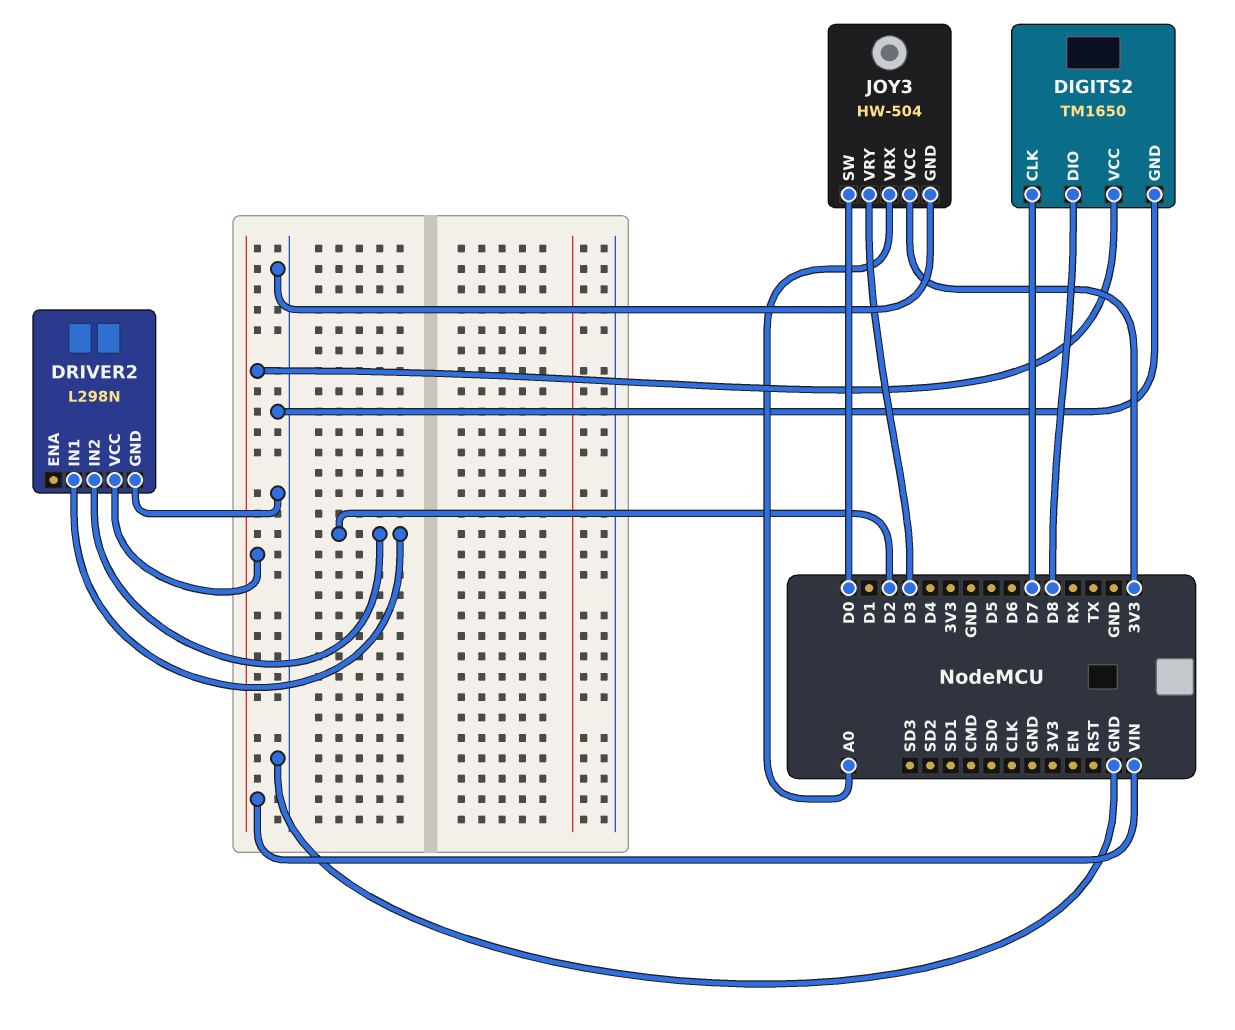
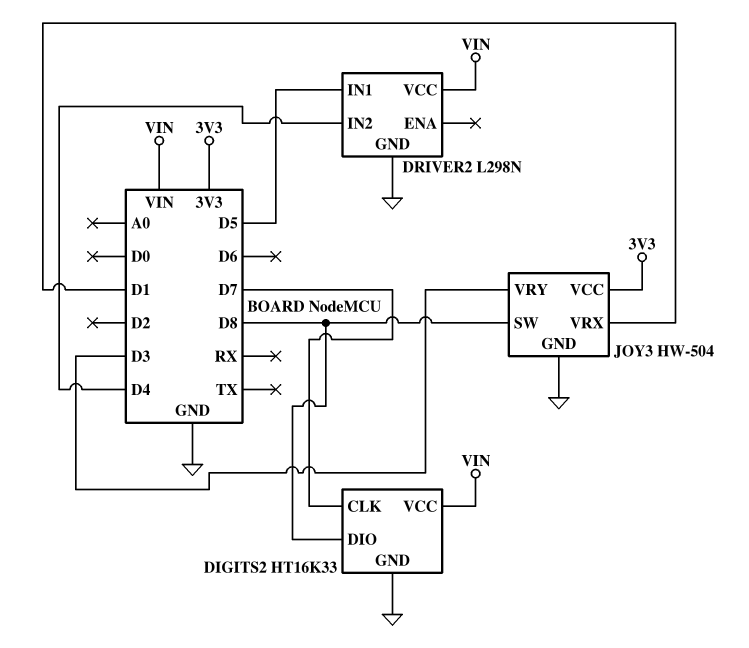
DIGITS2: TM1650 -> HT16K33
DRIVER2 pin IN1: D2 -> D5
DRIVER2 pin IN2: D2 -> D4
JOY3 pin SW: D0 -> D8
JOY3 pin VRX: A0 -> D1

